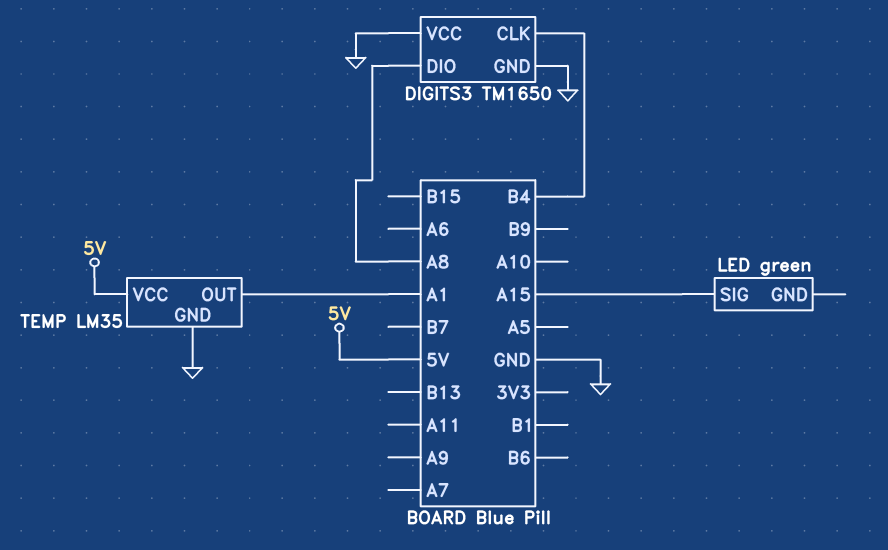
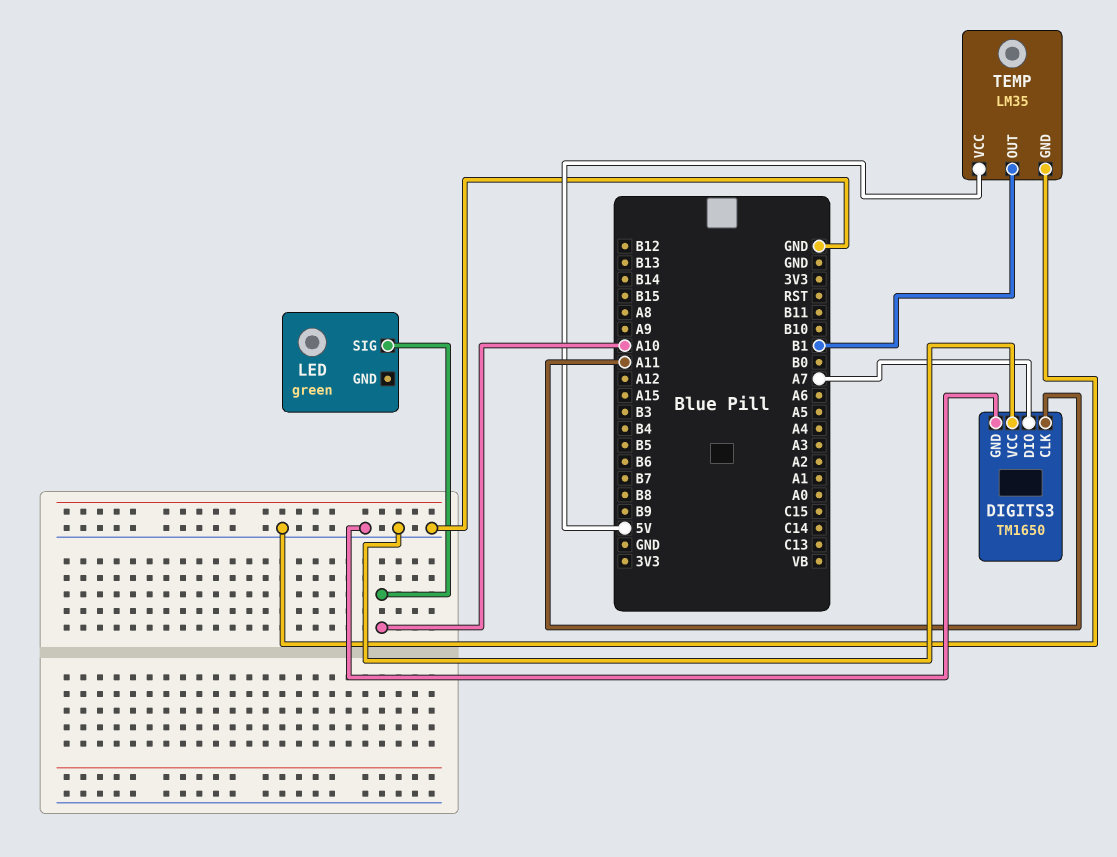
DIGITS3 pin CLK: B4 -> A11
DIGITS3 pin DIO: A8 -> A7
LED pin SIG: A15 -> A10
TEMP pin OUT: A1 -> B1

